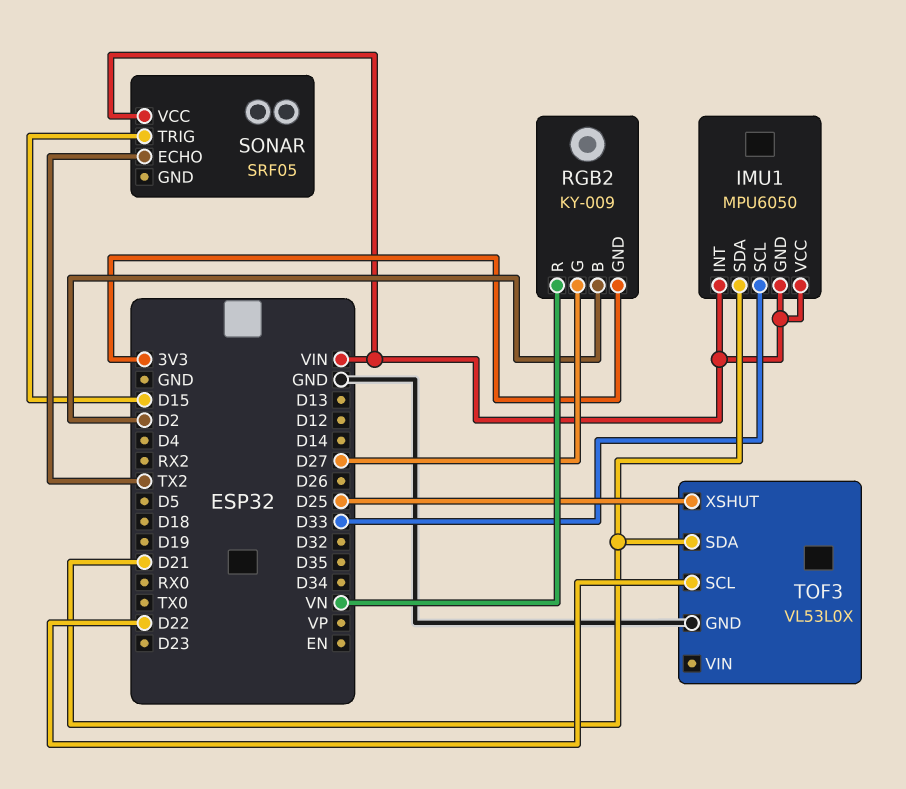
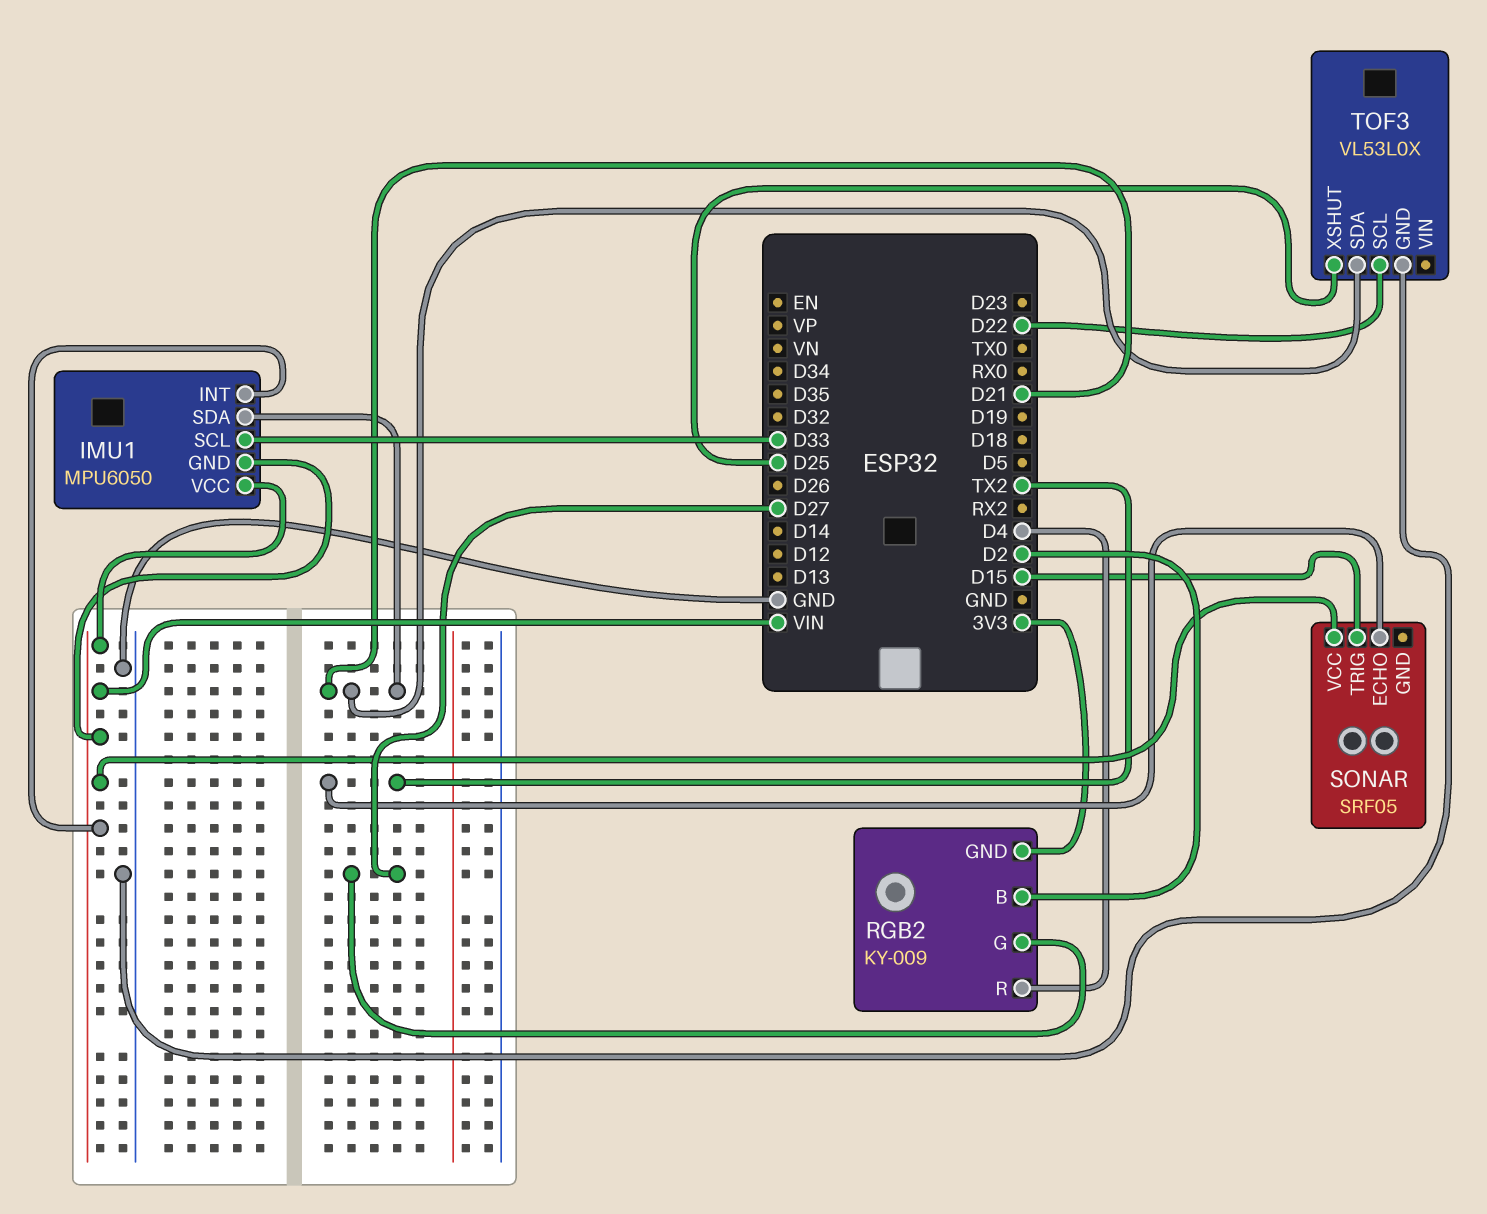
RGB2 pin R: VN -> D4

